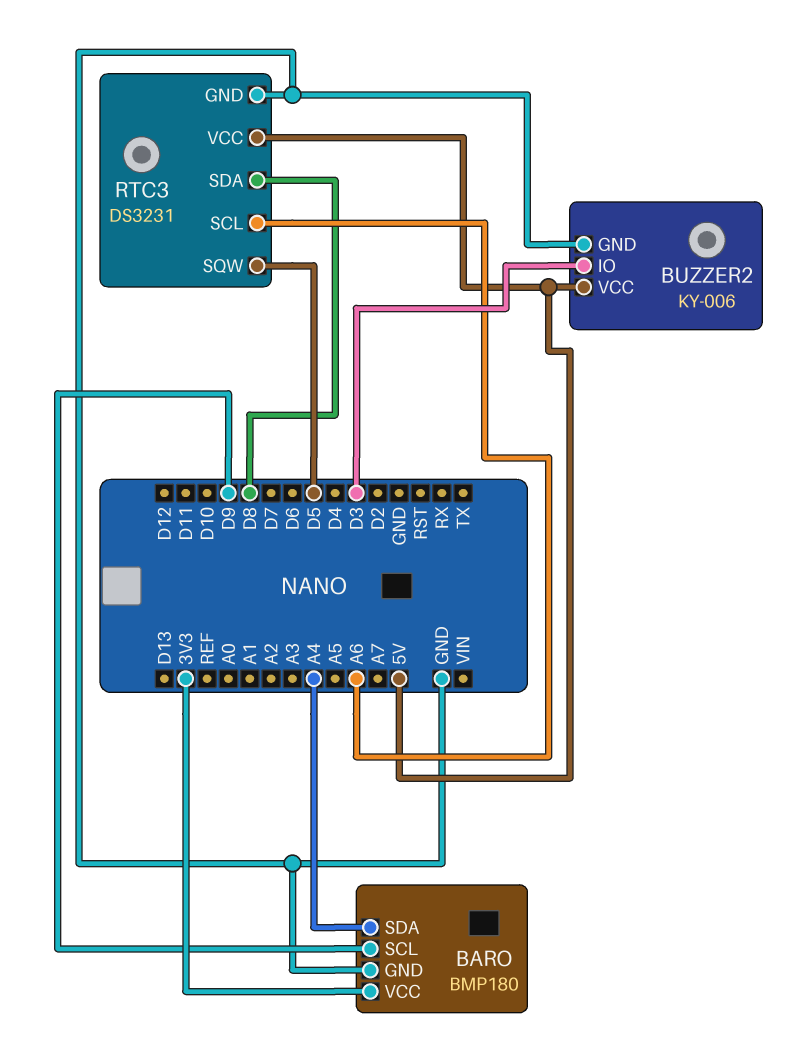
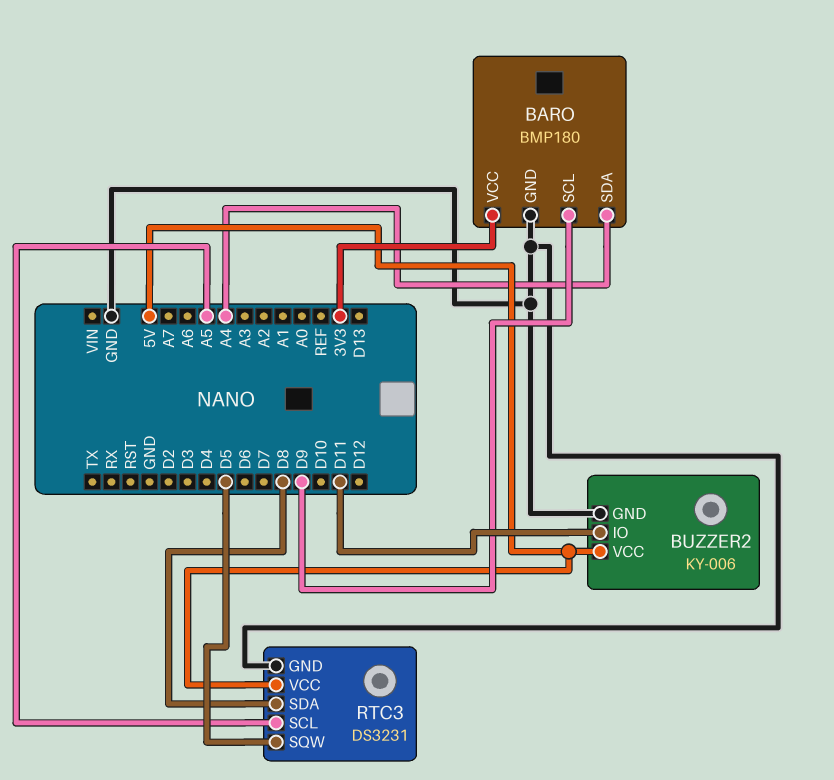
BUZZER2 pin IO: D3 -> D11
RTC3 pin SCL: A6 -> A5

